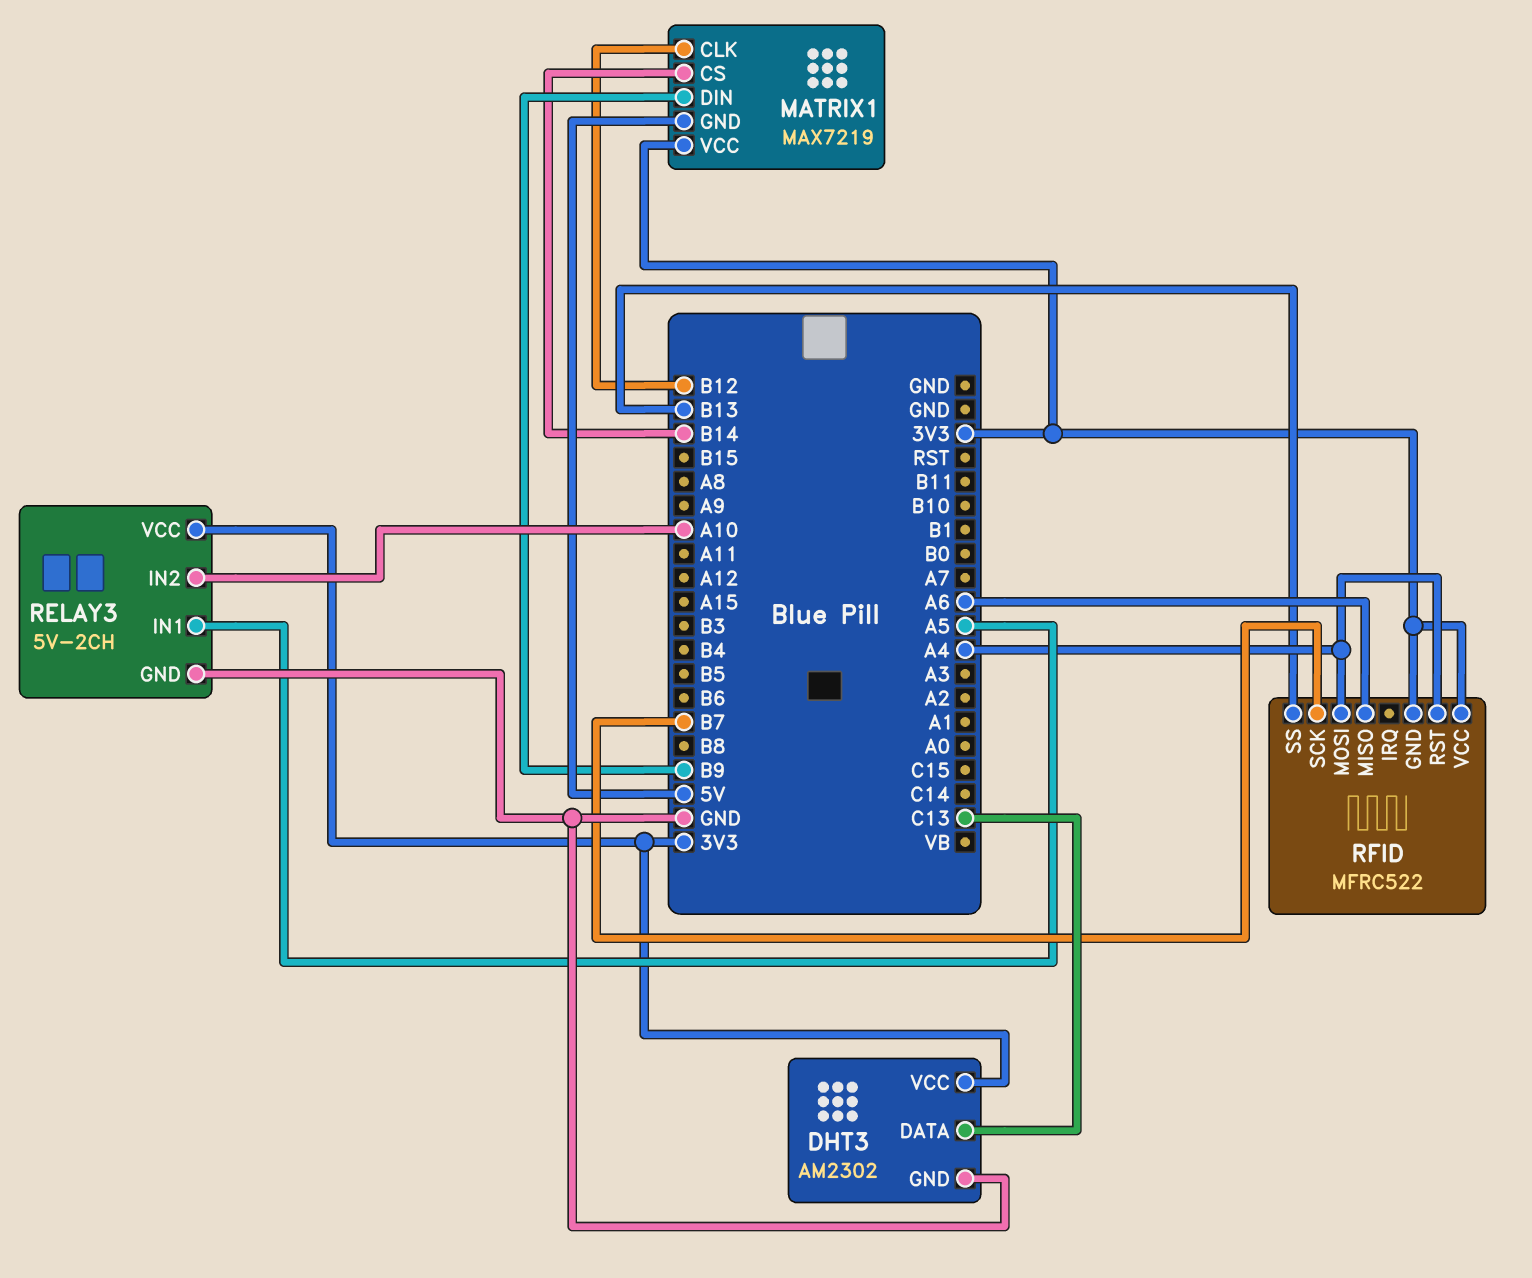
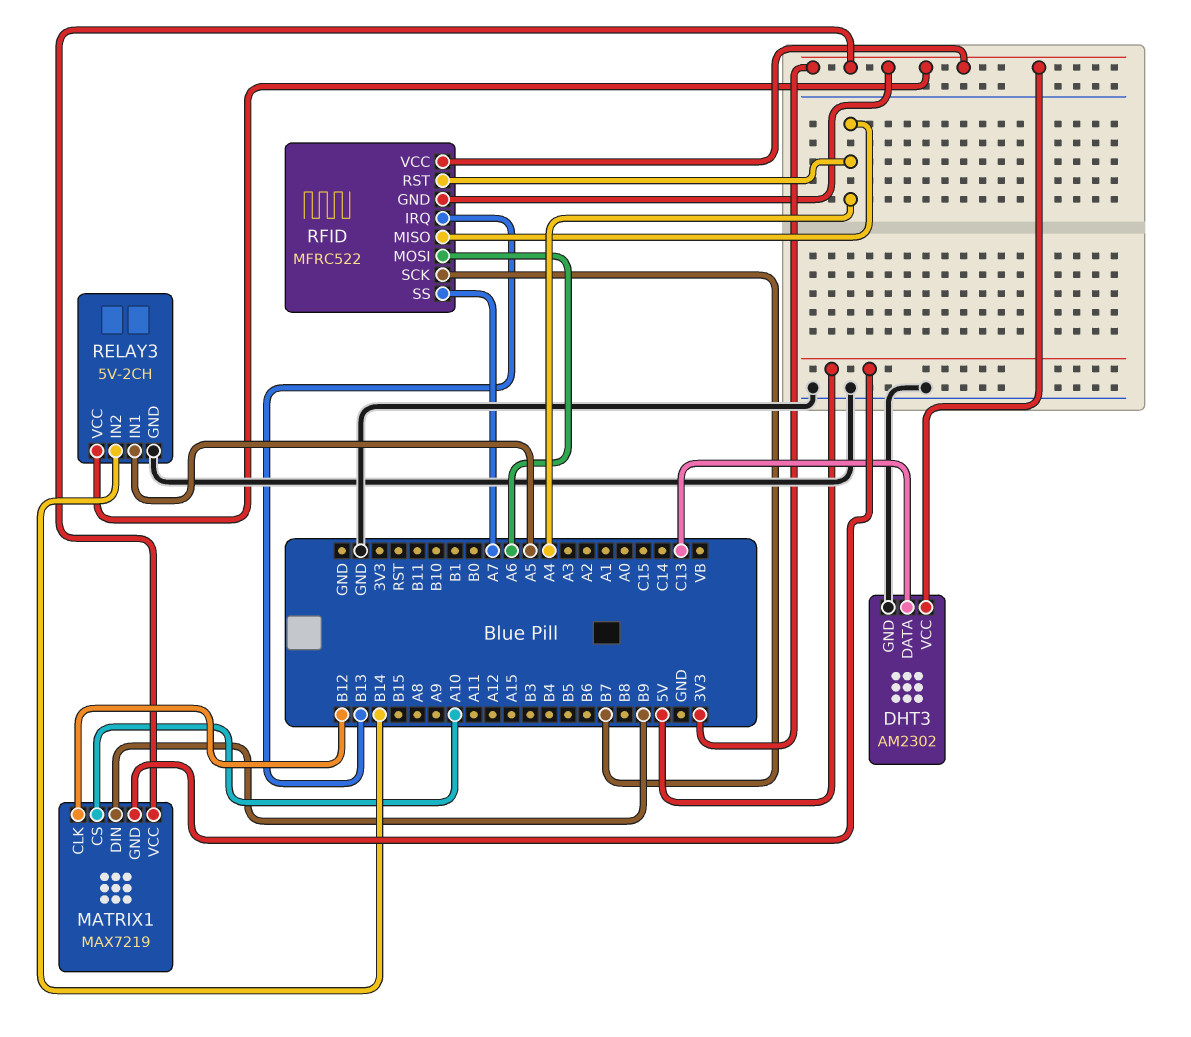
MATRIX1 pin CS: B14 -> A10
RELAY3 pin IN2: A10 -> B14
RFID pin IRQ: none -> B13
RFID pin MISO: A6 -> A4
RFID pin MOSI: A4 -> A6
RFID pin SS: B13 -> A7

